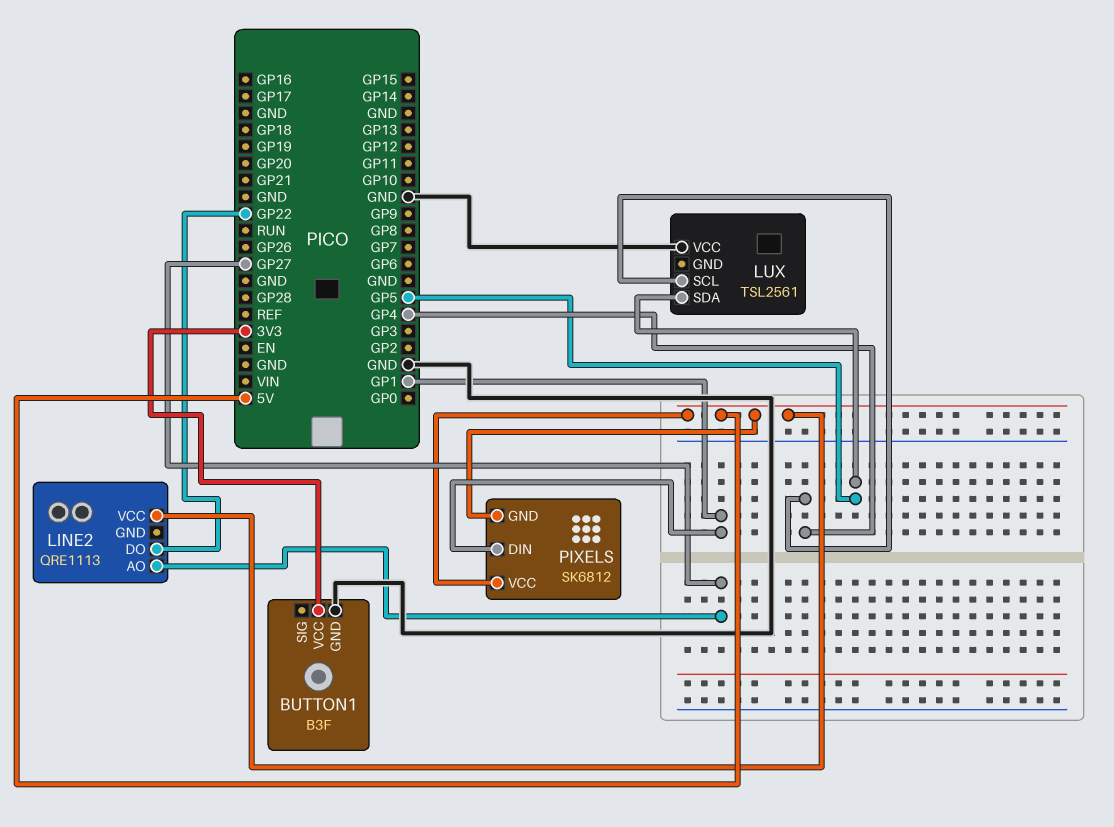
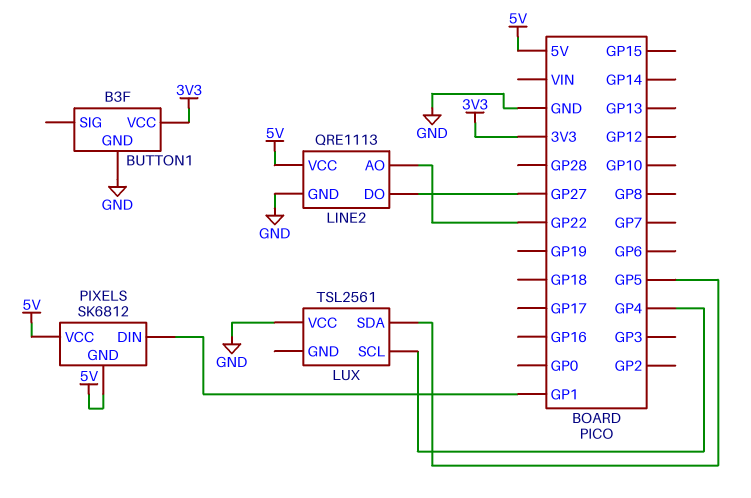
LINE2 pin AO: GP27 -> GP22
LINE2 pin DO: GP22 -> GP27
LINE2 pin GND: none -> GND

